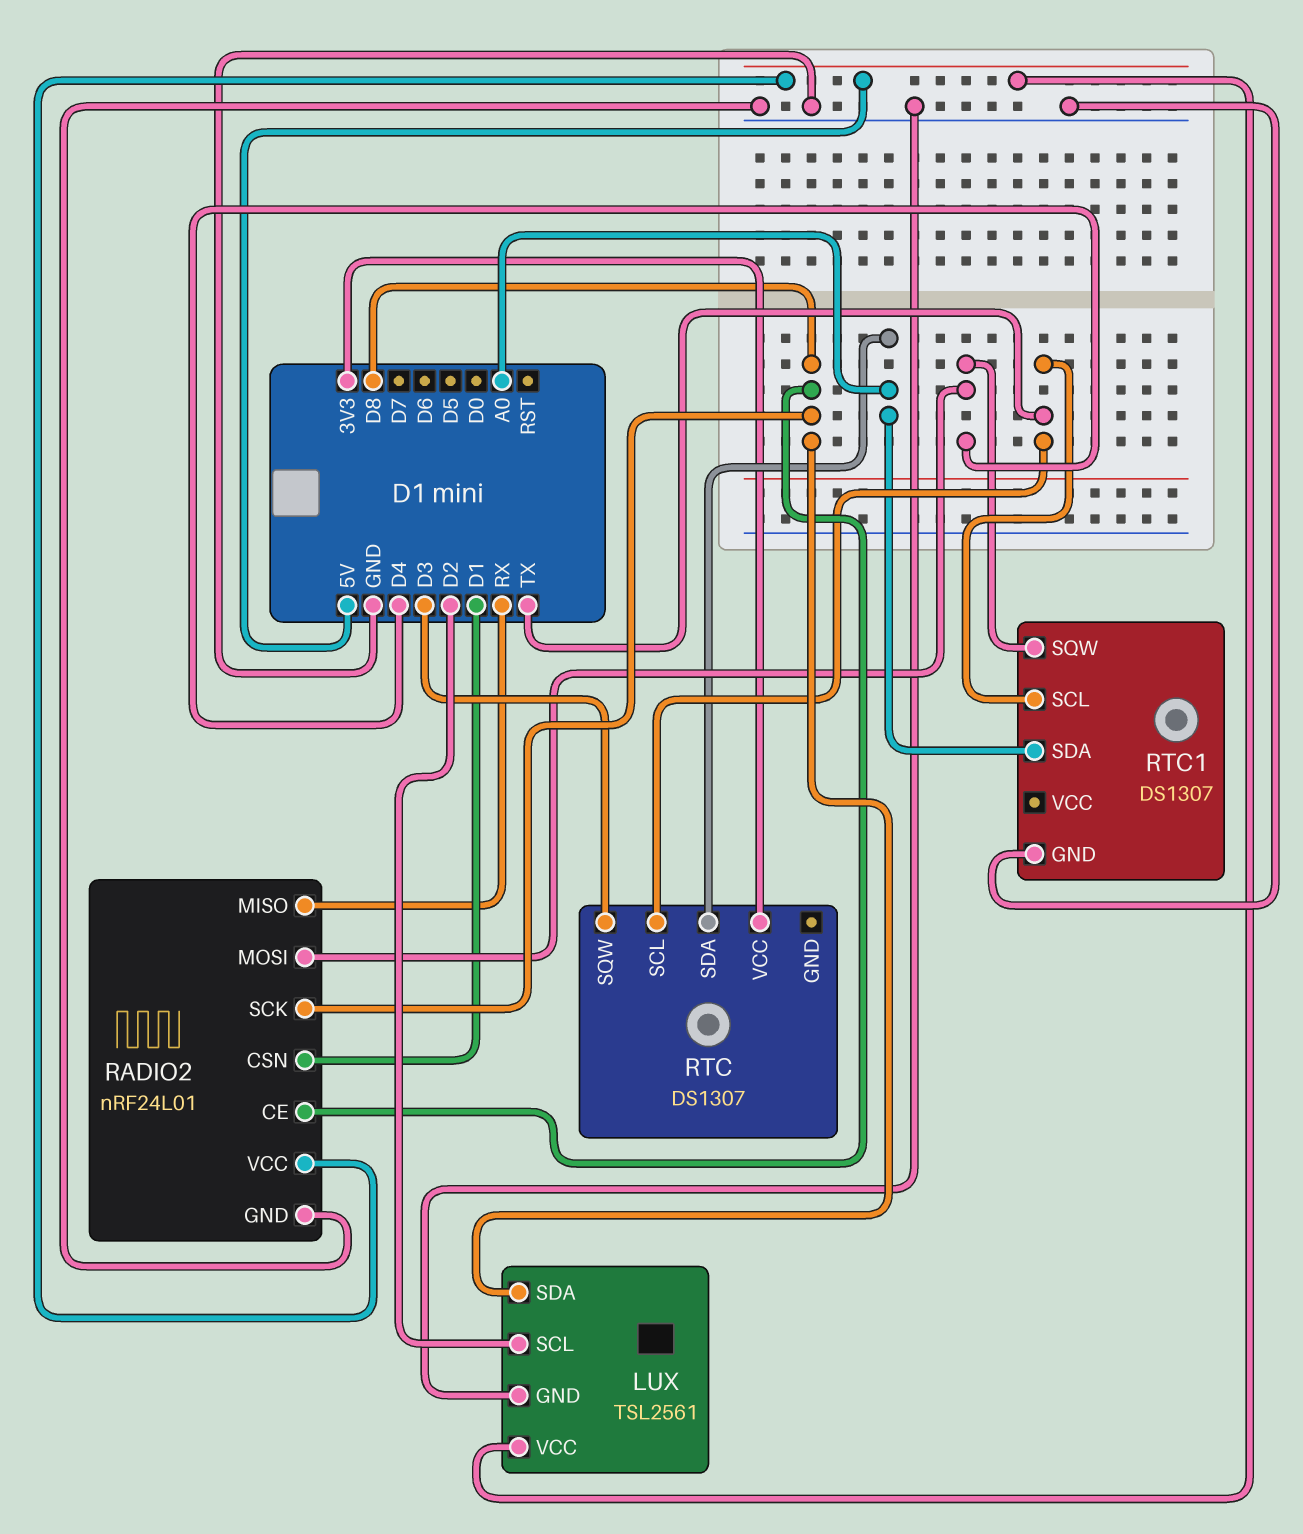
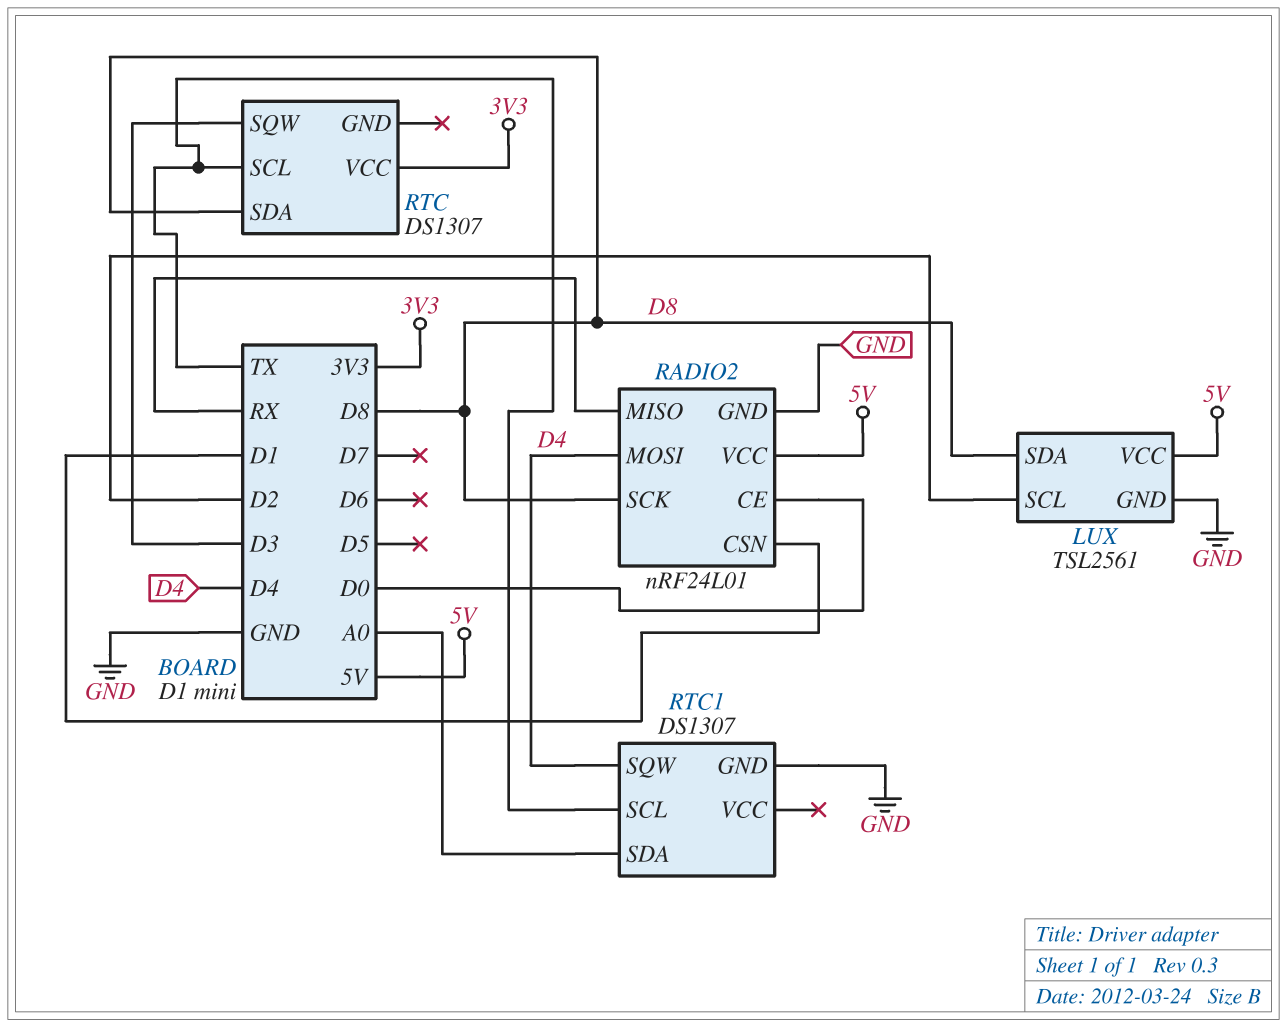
RADIO2 pin CE: D8 -> D0
RTC pin SDA: A0 -> D8

